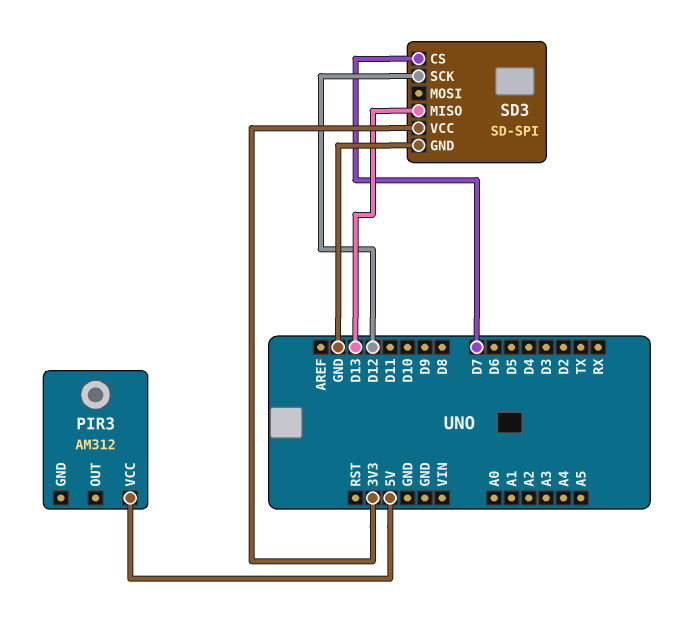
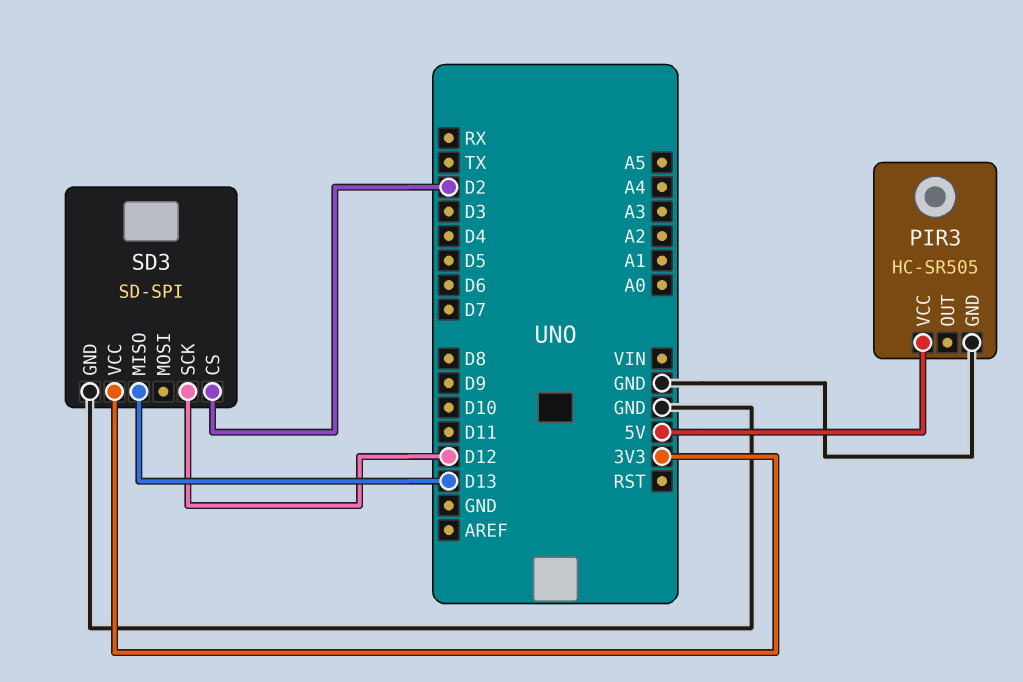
PIR3: AM312 -> HC-SR505
PIR3 pin GND: none -> GND
SD3 pin CS: D7 -> D2

